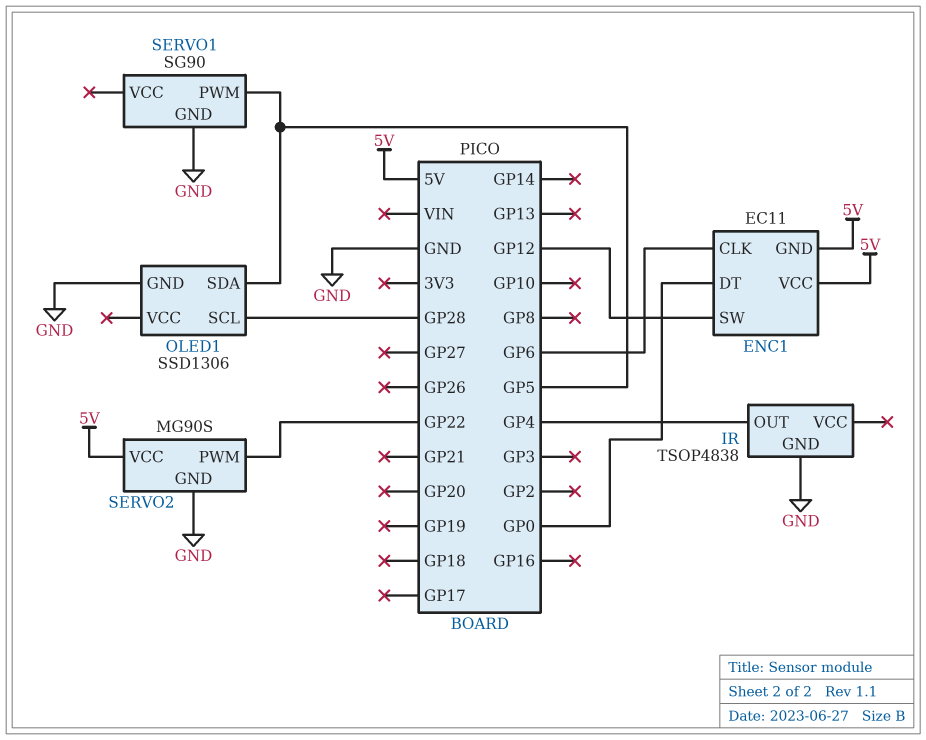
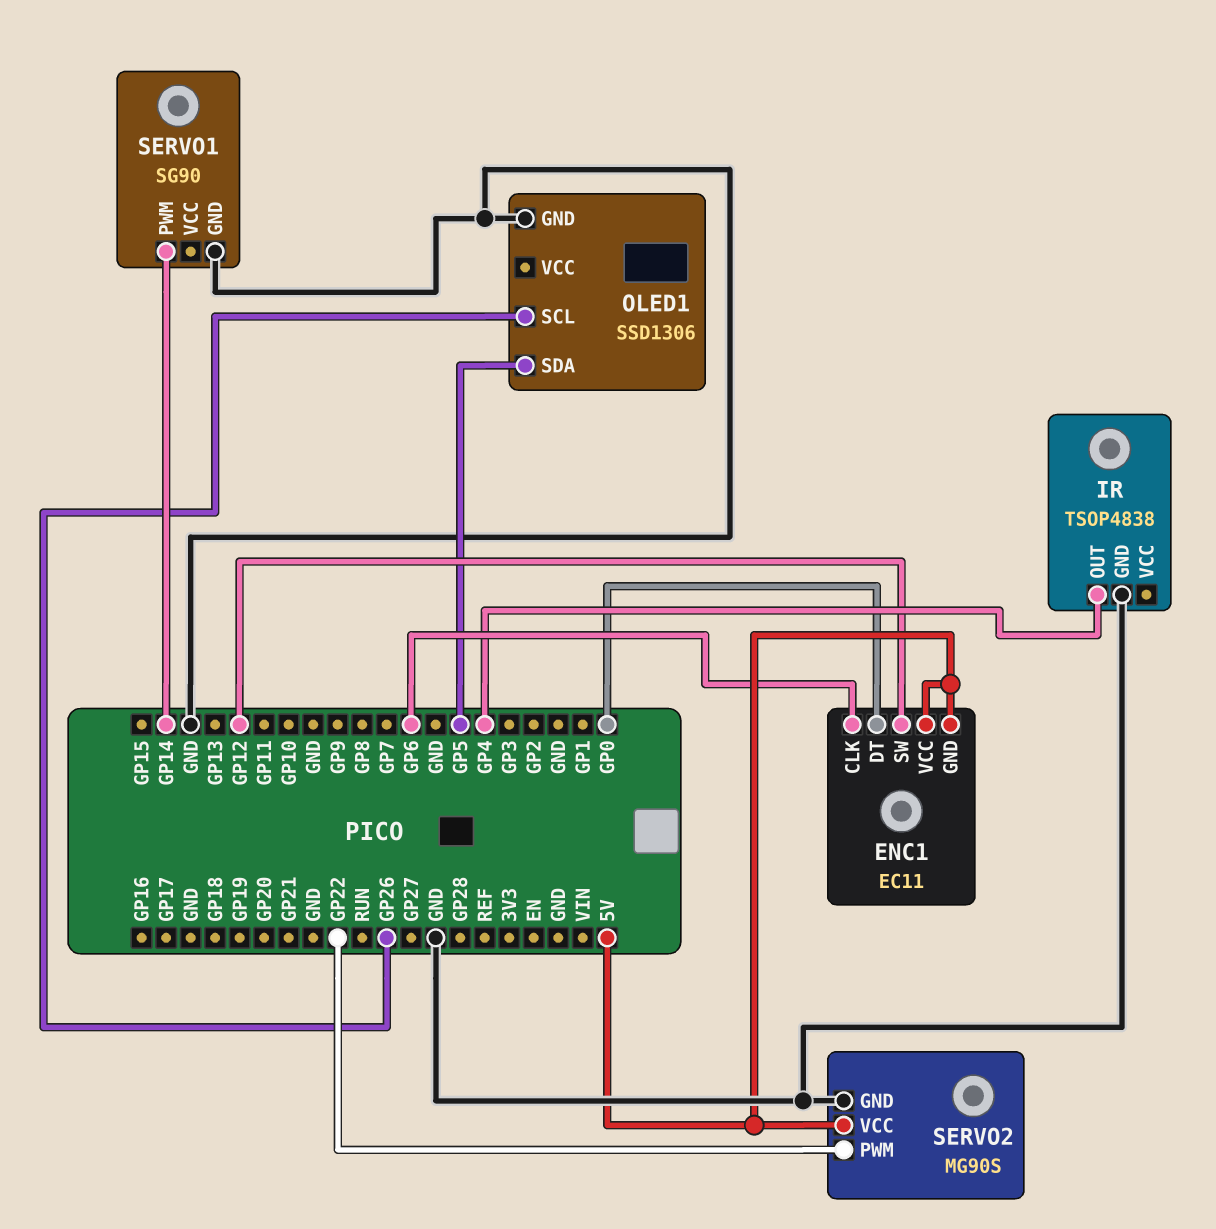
OLED1 pin SCL: GP28 -> GP26
SERVO1 pin PWM: GP5 -> GP14

